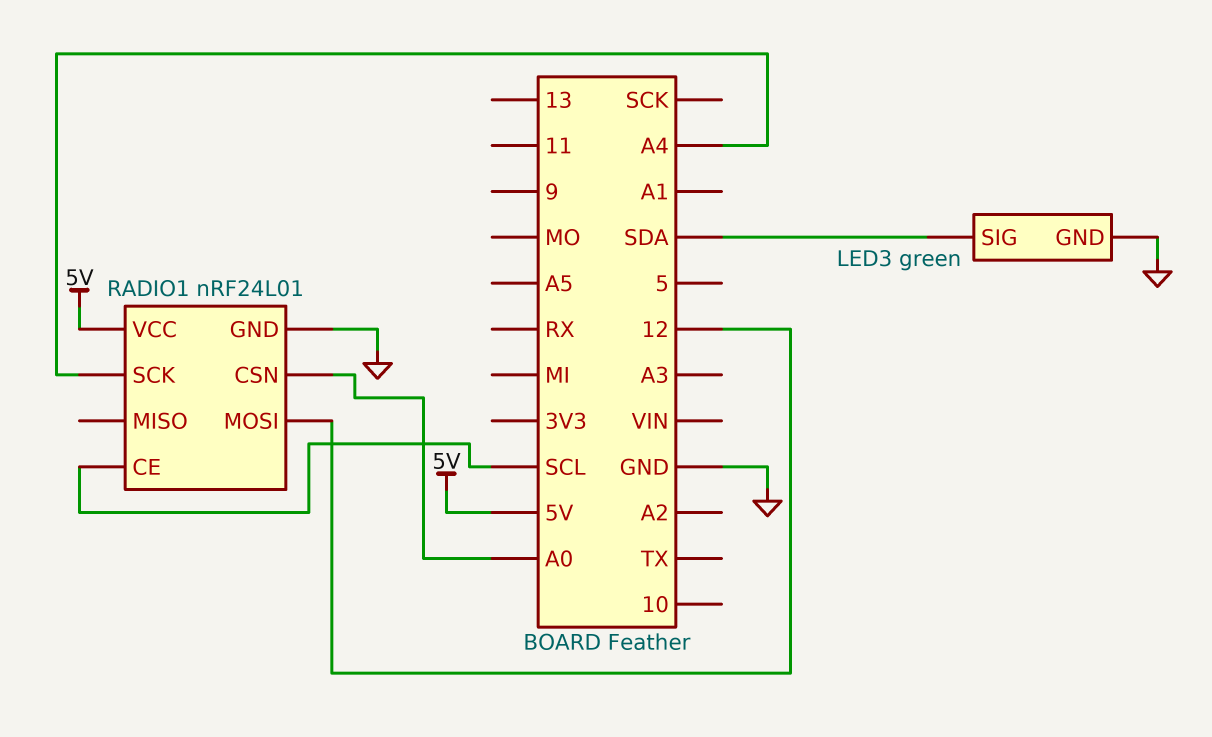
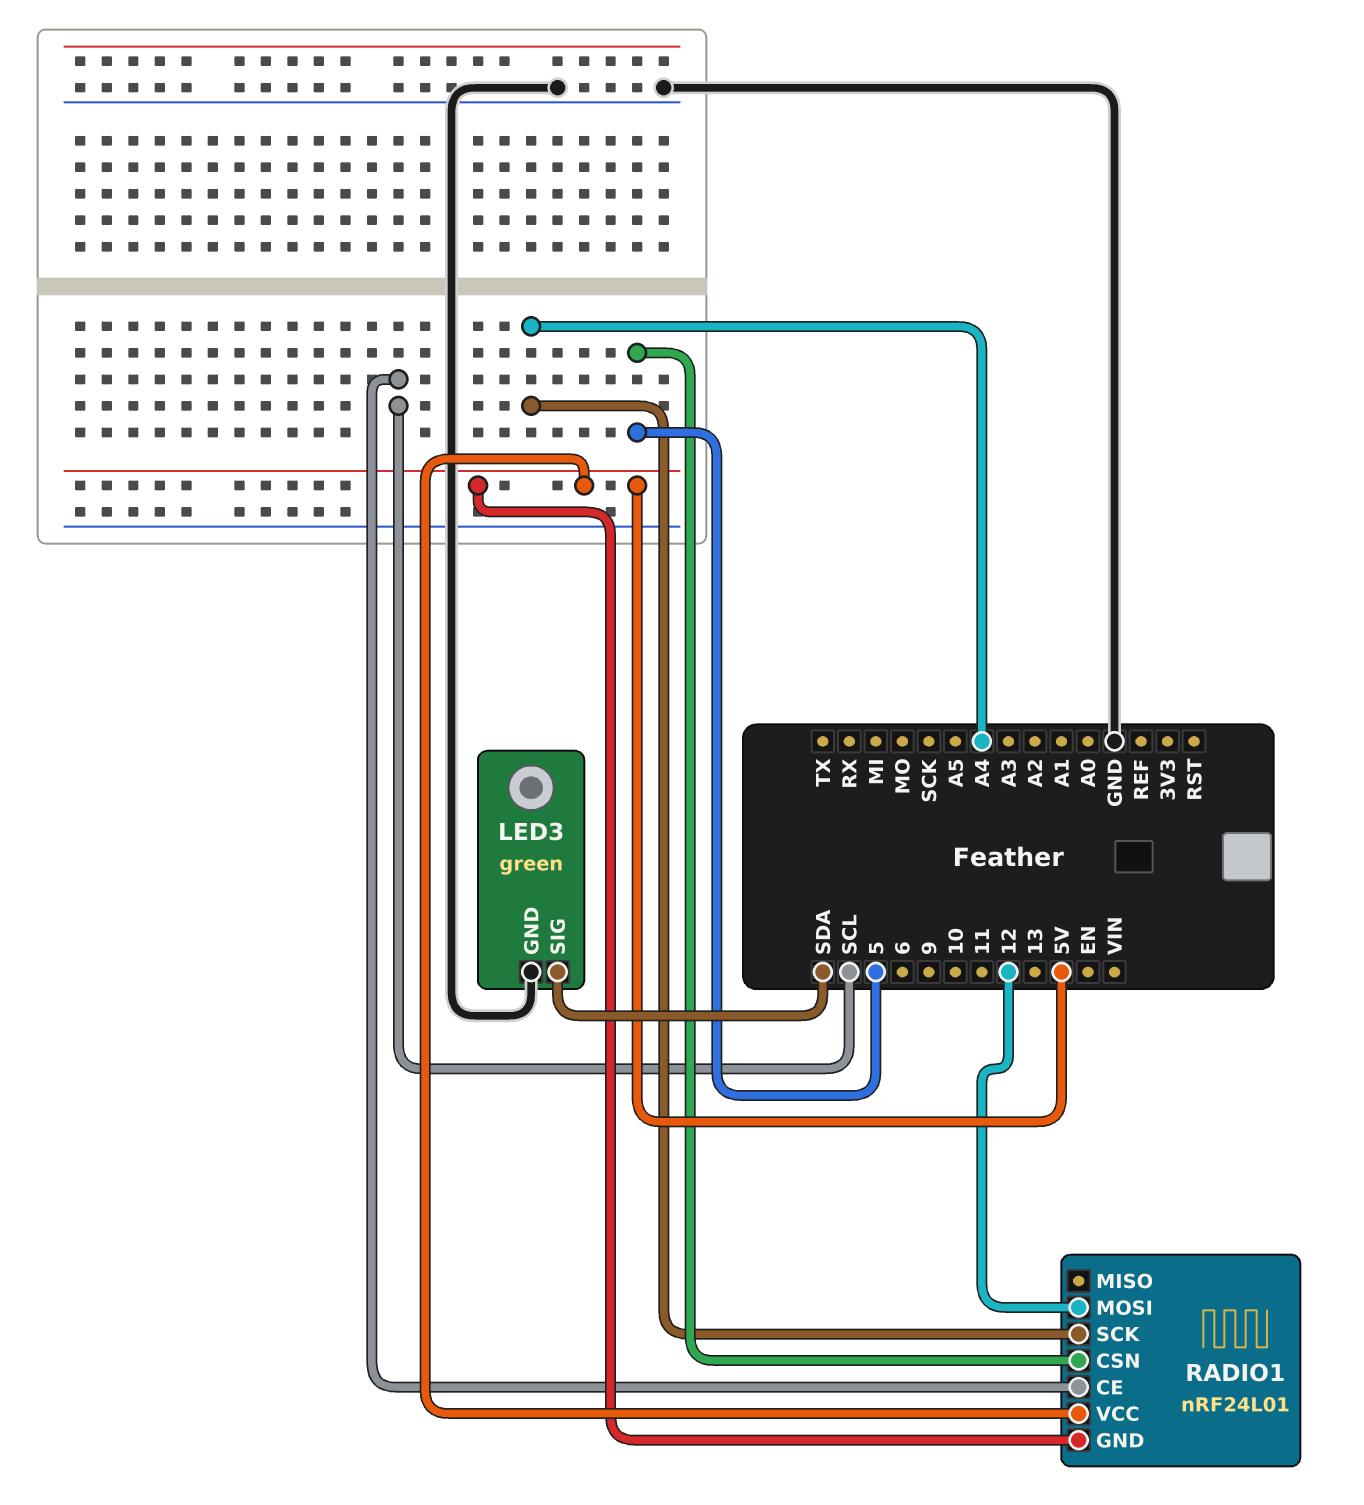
RADIO1 pin CSN: A0 -> 5
RADIO1 pin GND: GND -> 5V

